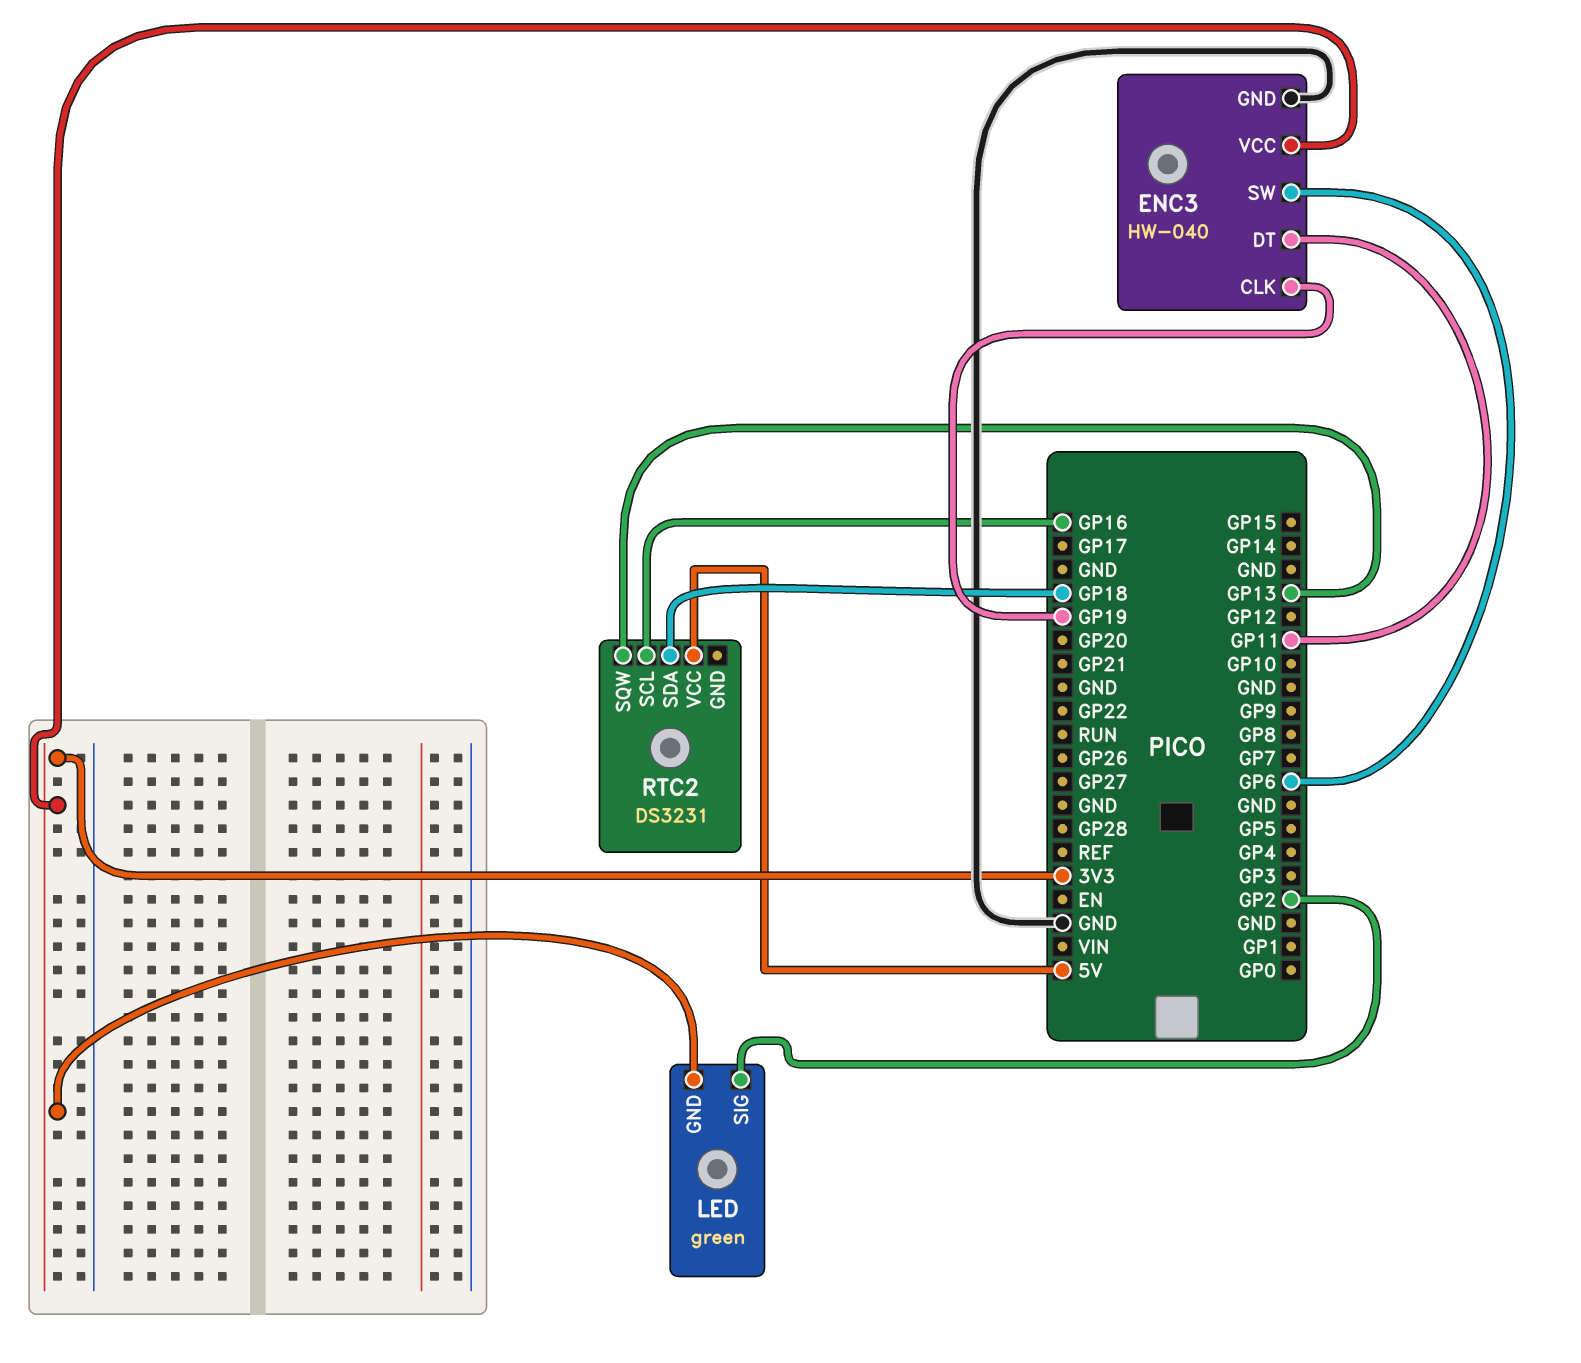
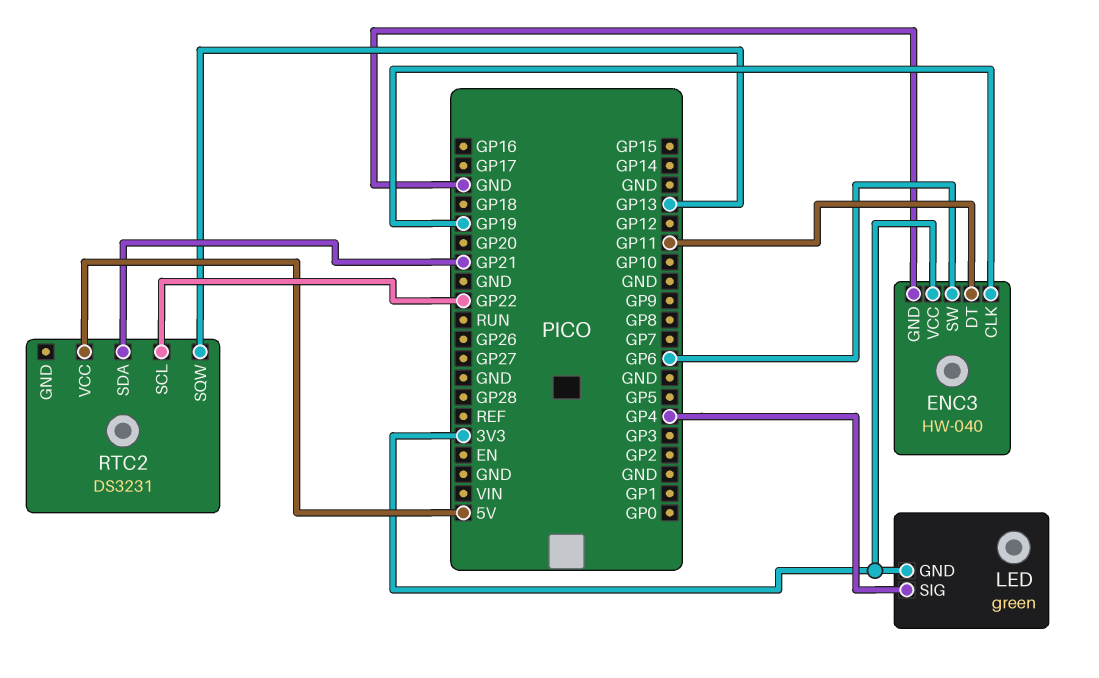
LED pin SIG: GP2 -> GP4
RTC2 pin SCL: GP16 -> GP22
RTC2 pin SDA: GP18 -> GP21

